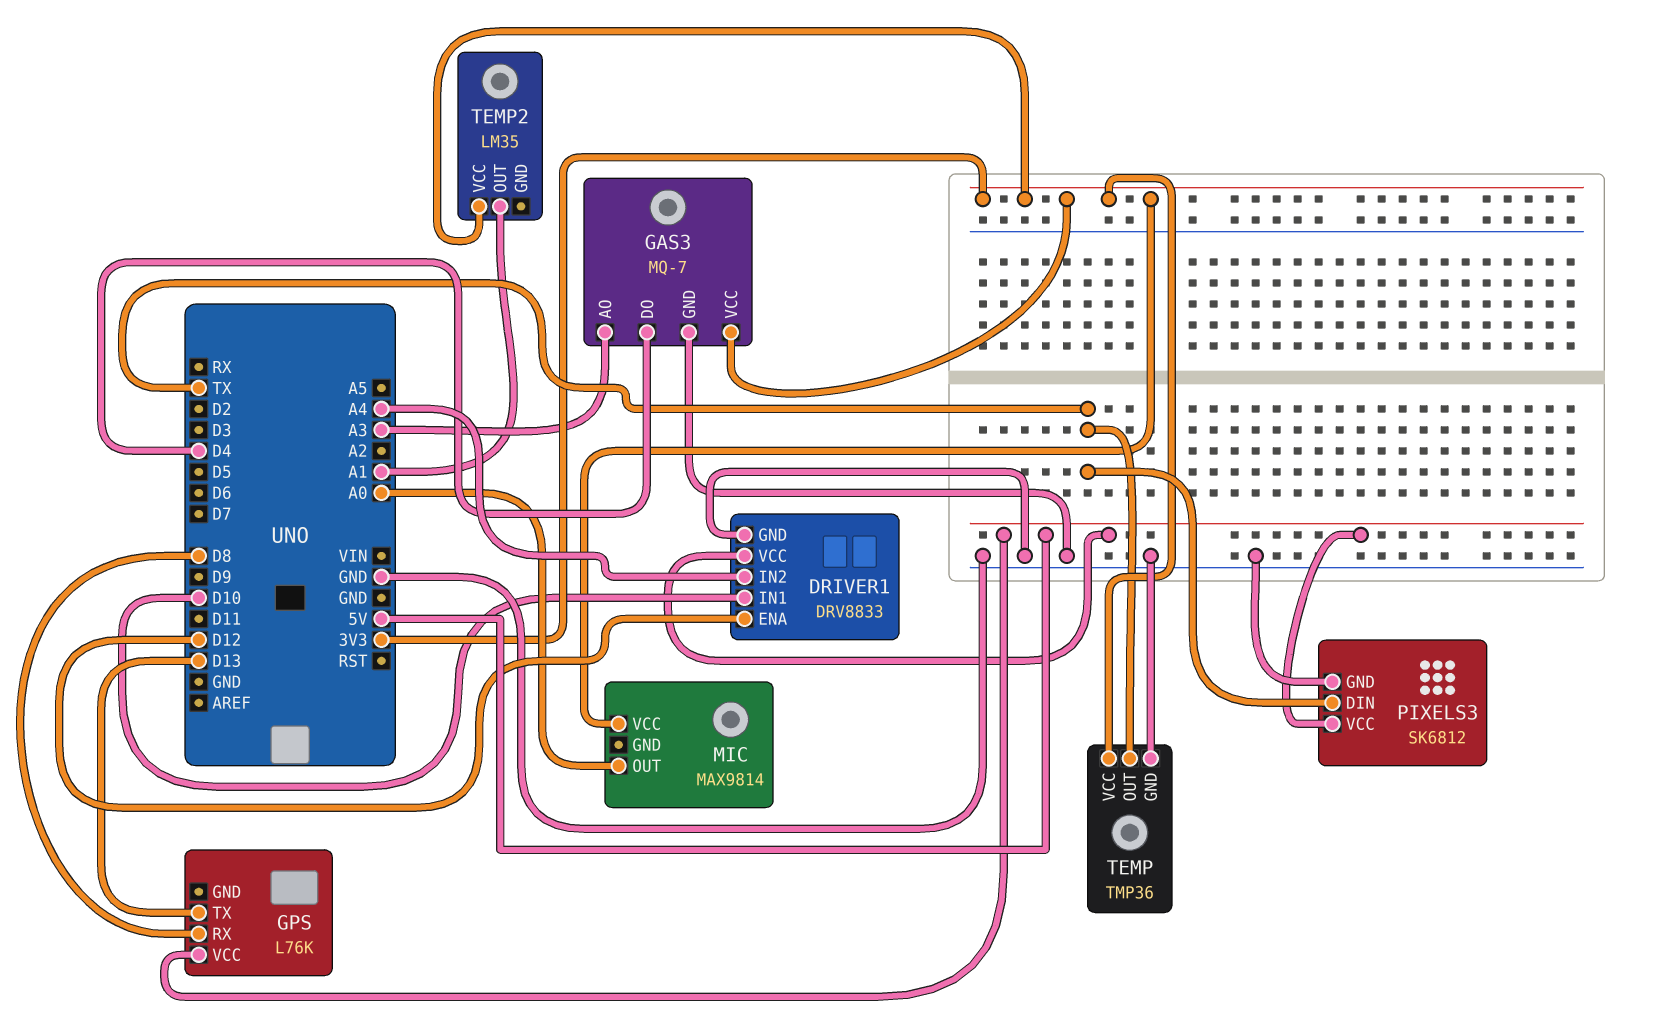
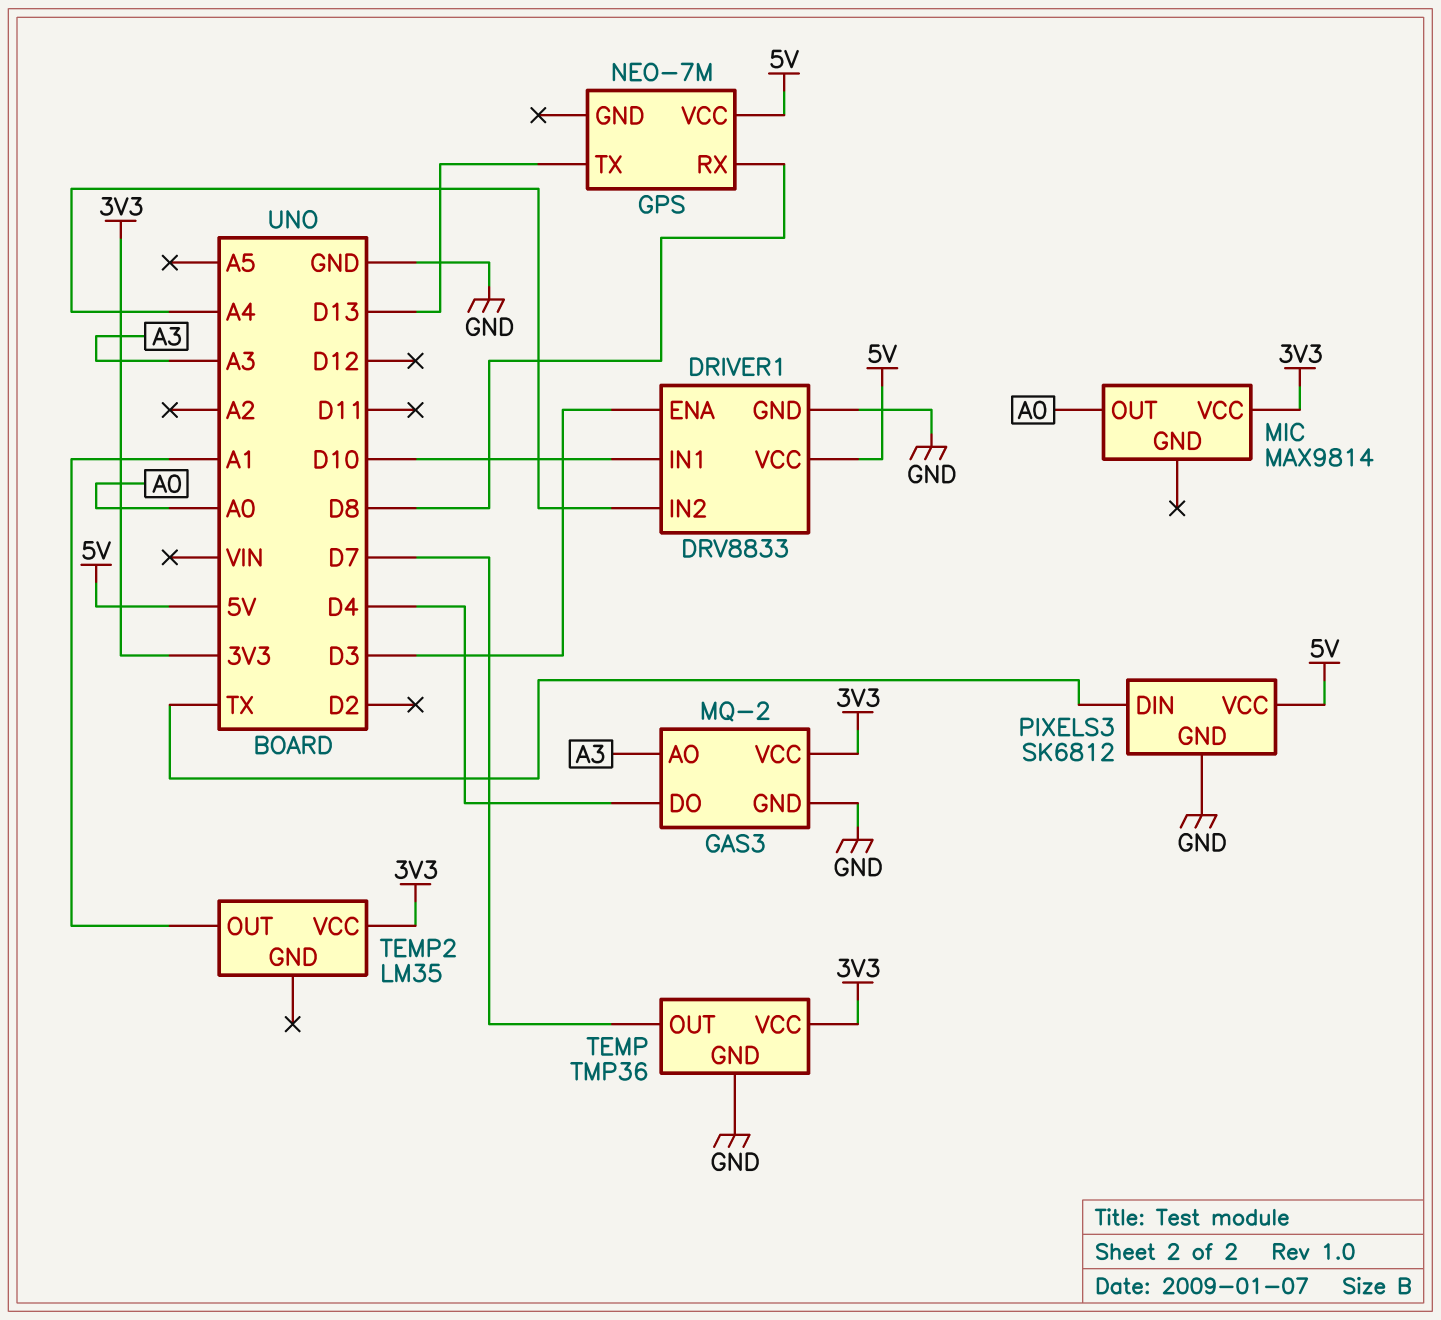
DRIVER1 pin ENA: D12 -> D3
GAS3: MQ-7 -> MQ-2
GPS: L76K -> NEO-7M
TEMP pin OUT: TX -> D7

